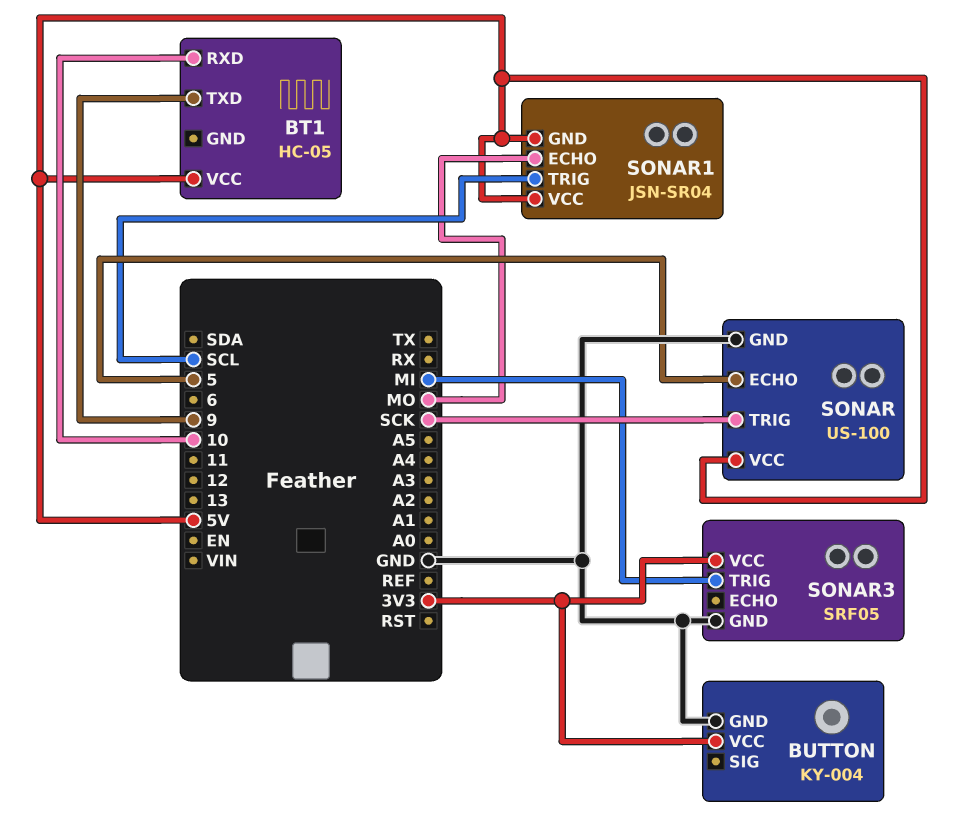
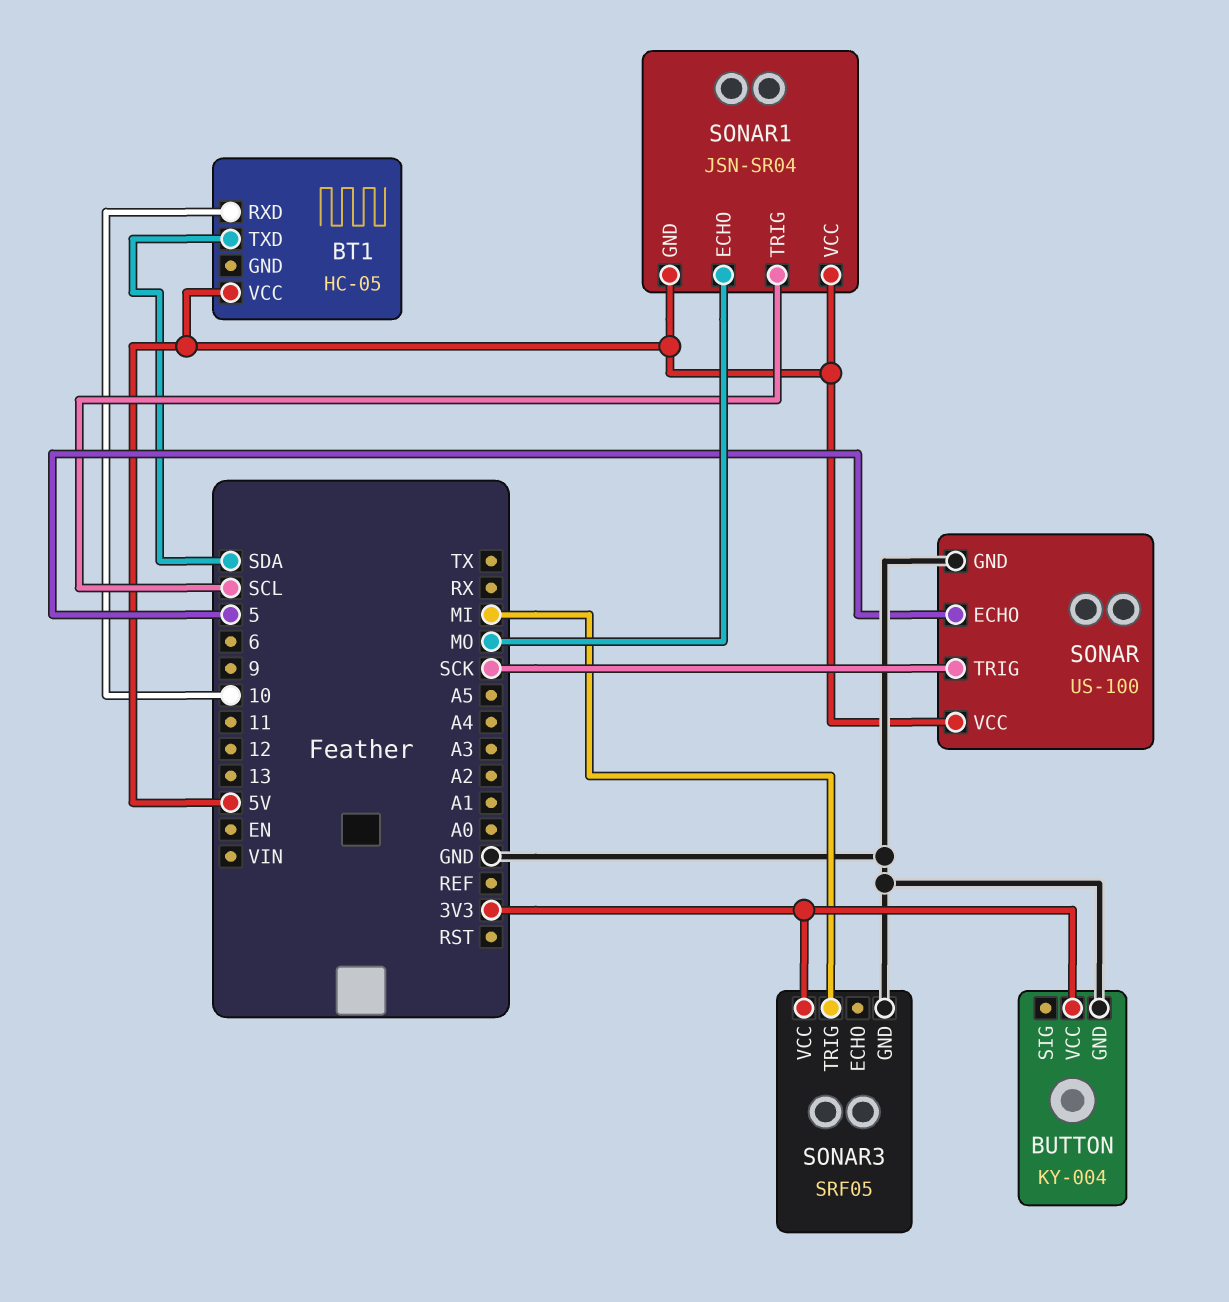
BT1 pin TXD: 9 -> SDA

